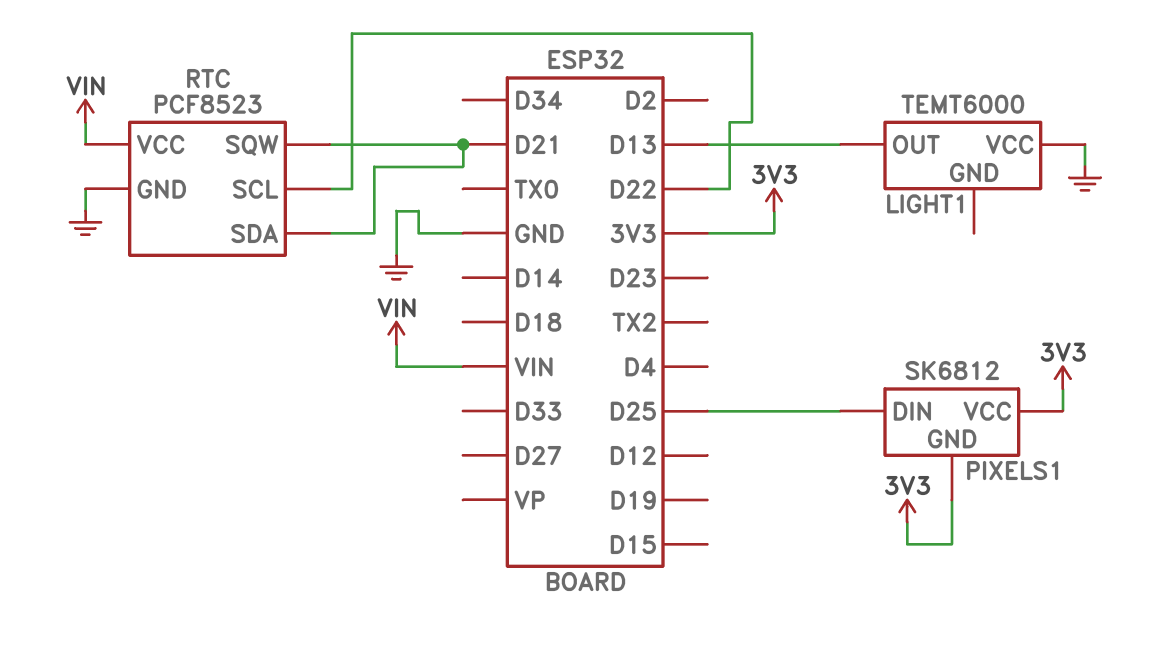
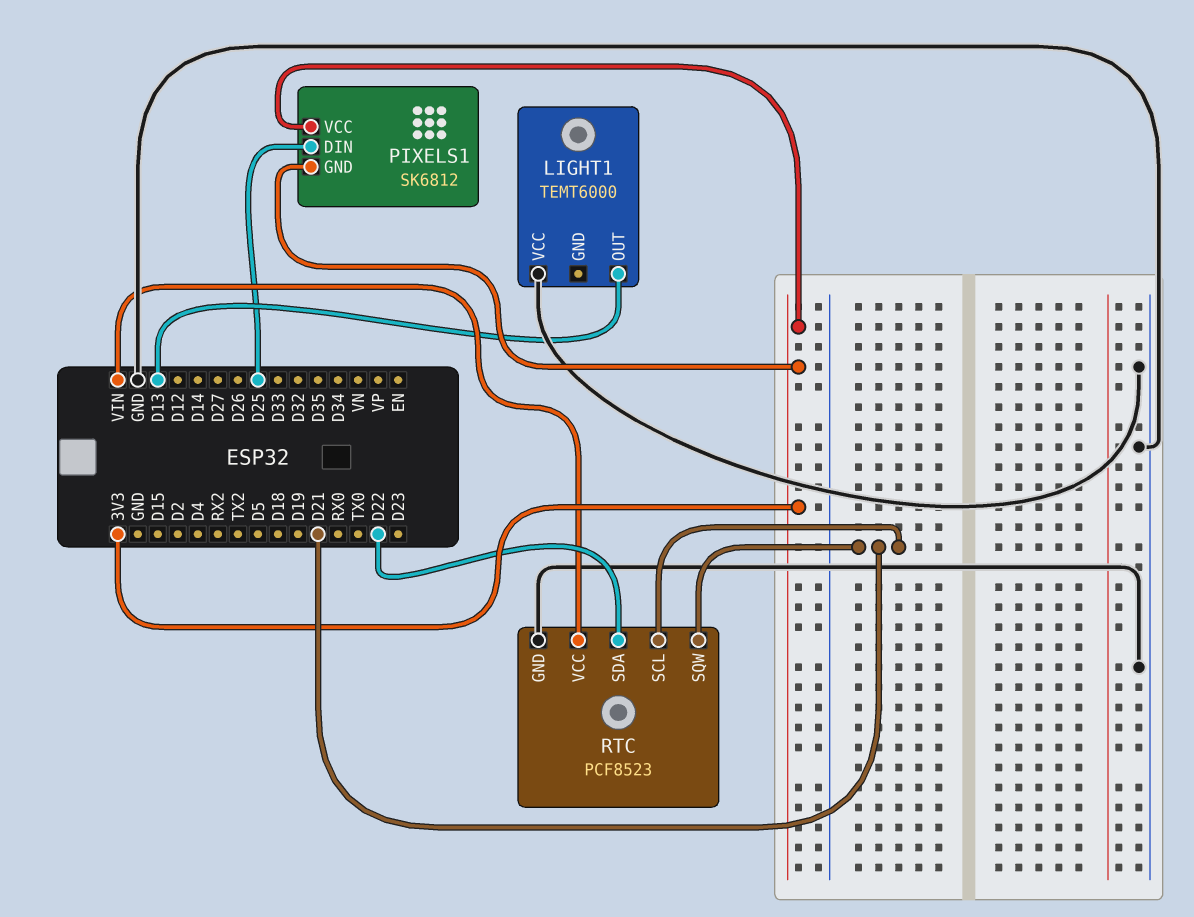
RTC pin SCL: D22 -> D21
RTC pin SDA: D21 -> D22

